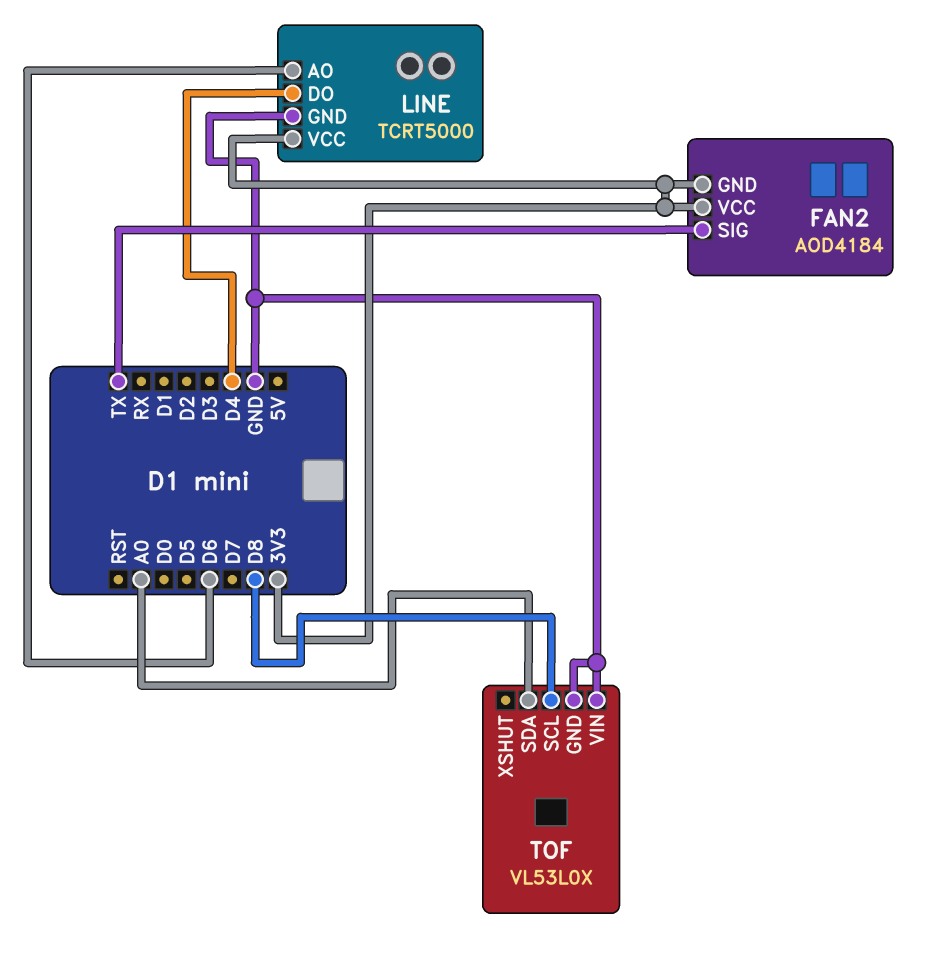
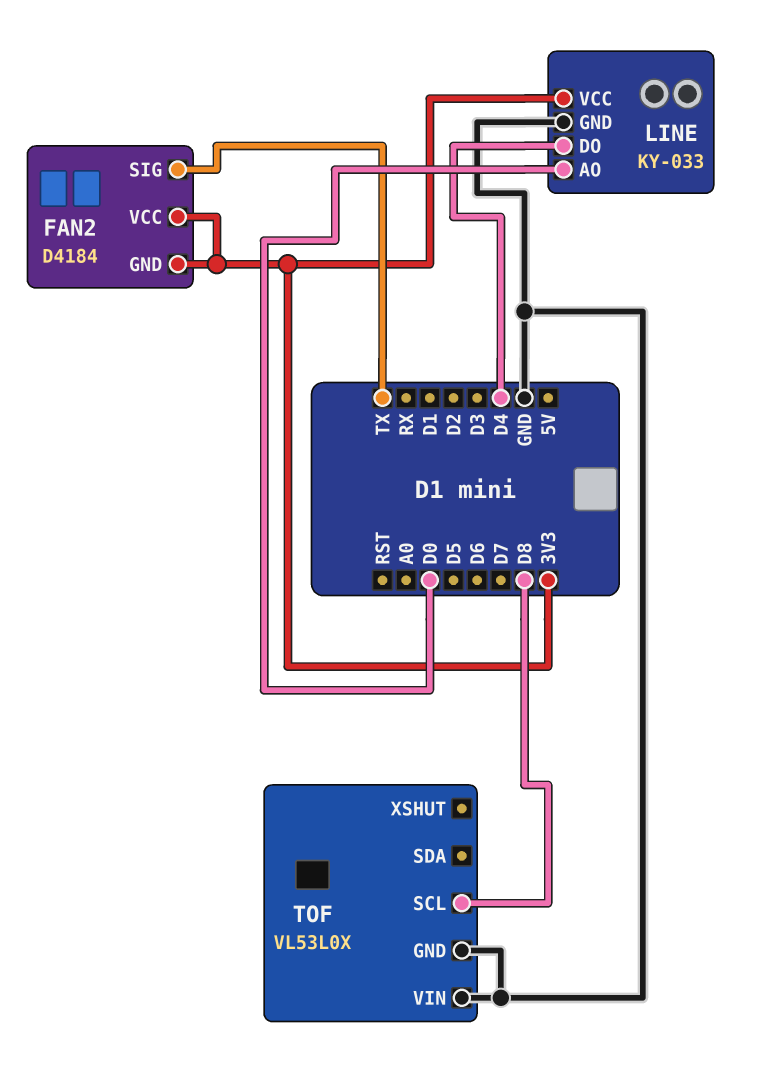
FAN2: AOD4184 -> D4184
LINE: TCRT5000 -> KY-033
LINE pin AO: D6 -> D0
TOF pin SDA: A0 -> none

